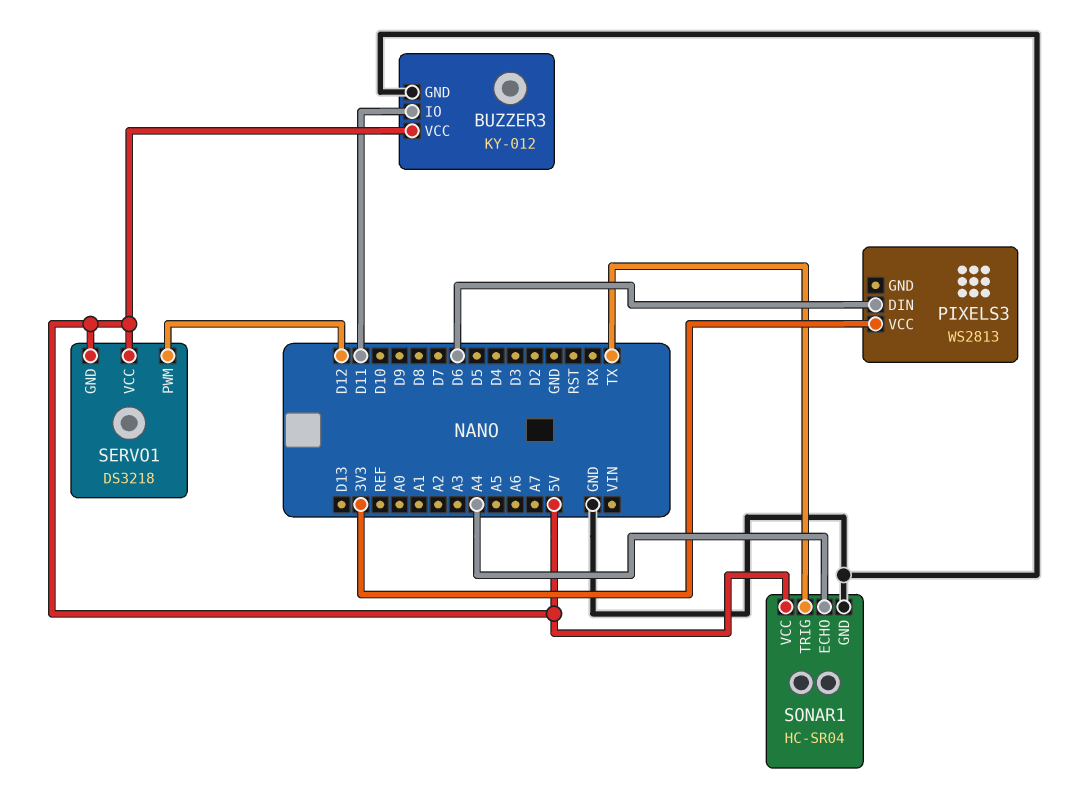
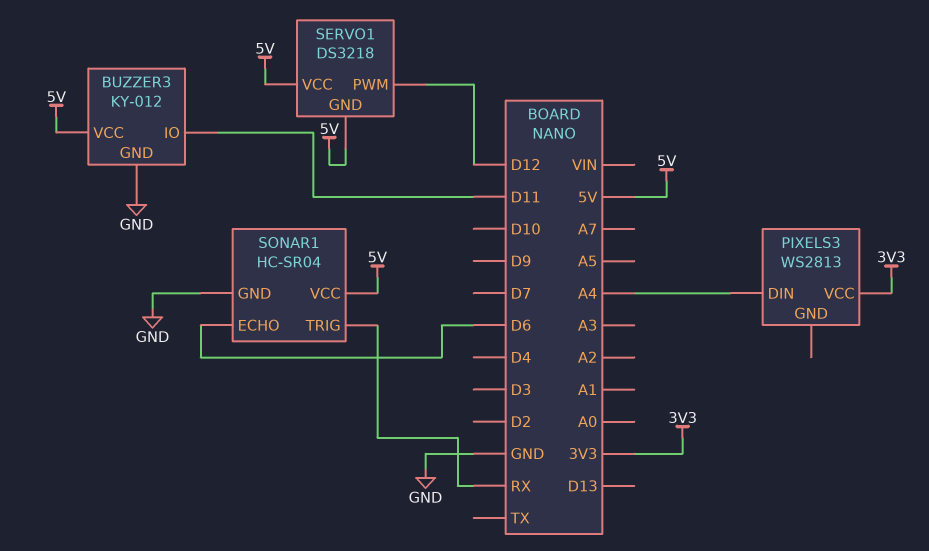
PIXELS3 pin DIN: D6 -> A4
SONAR1 pin ECHO: A4 -> D6
SONAR1 pin TRIG: TX -> RX

